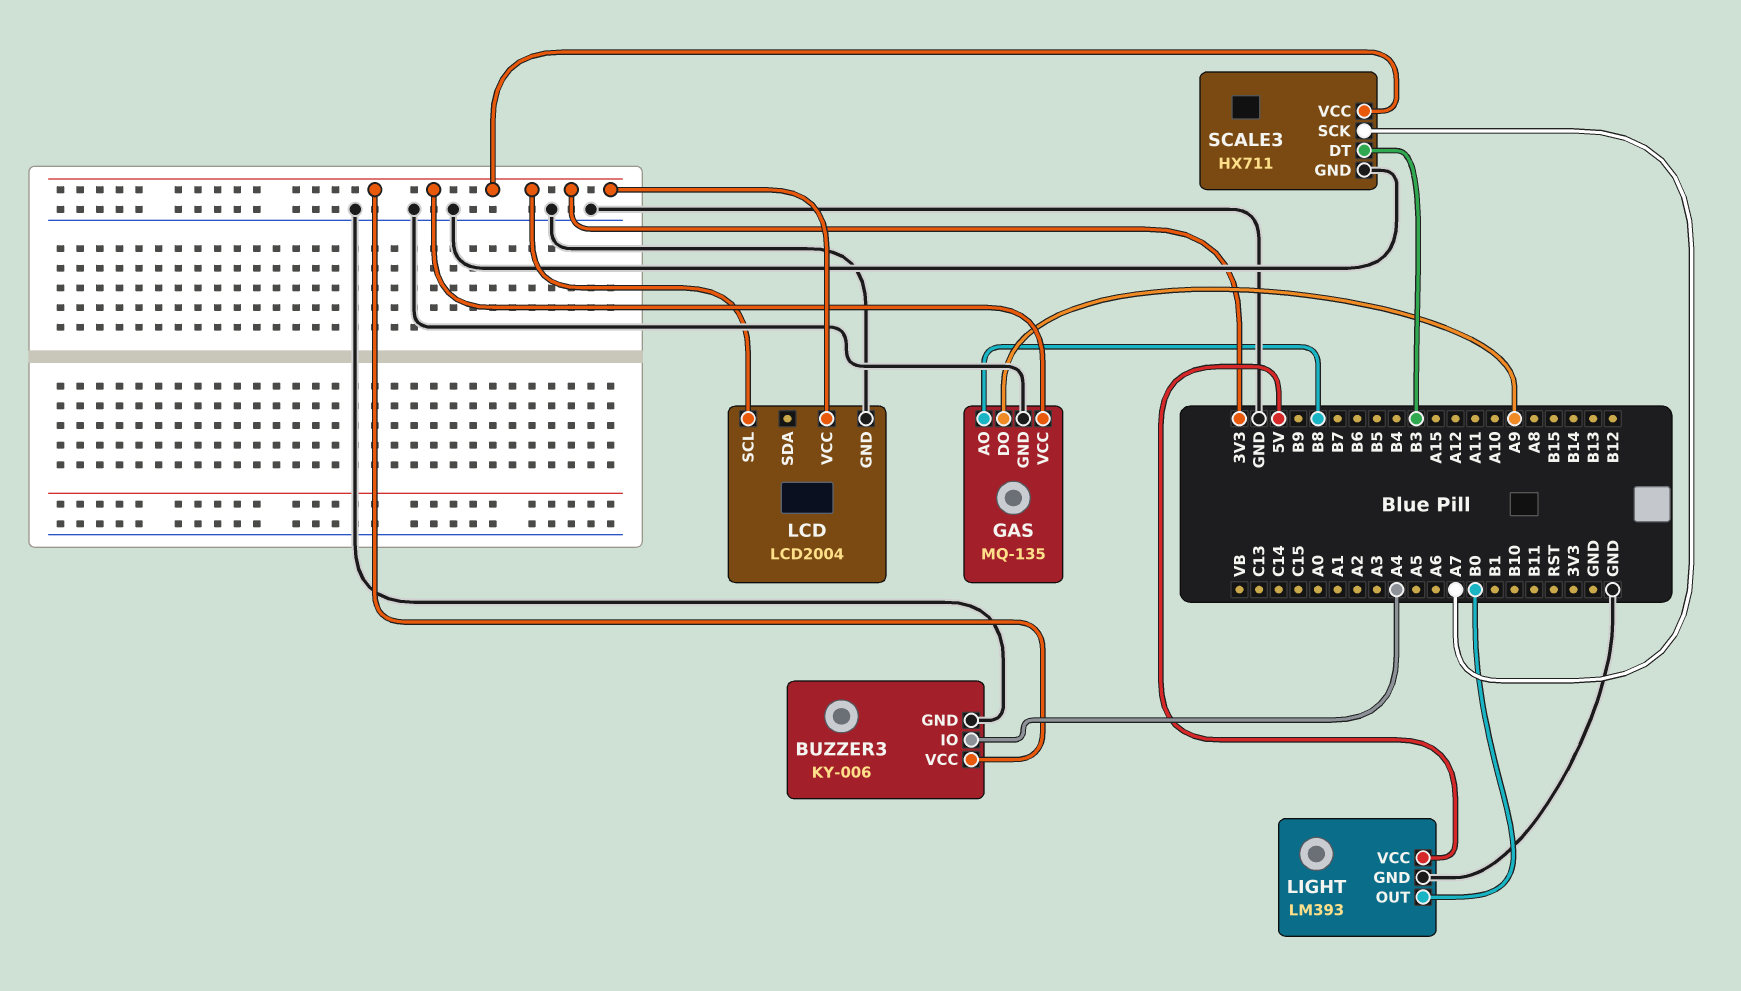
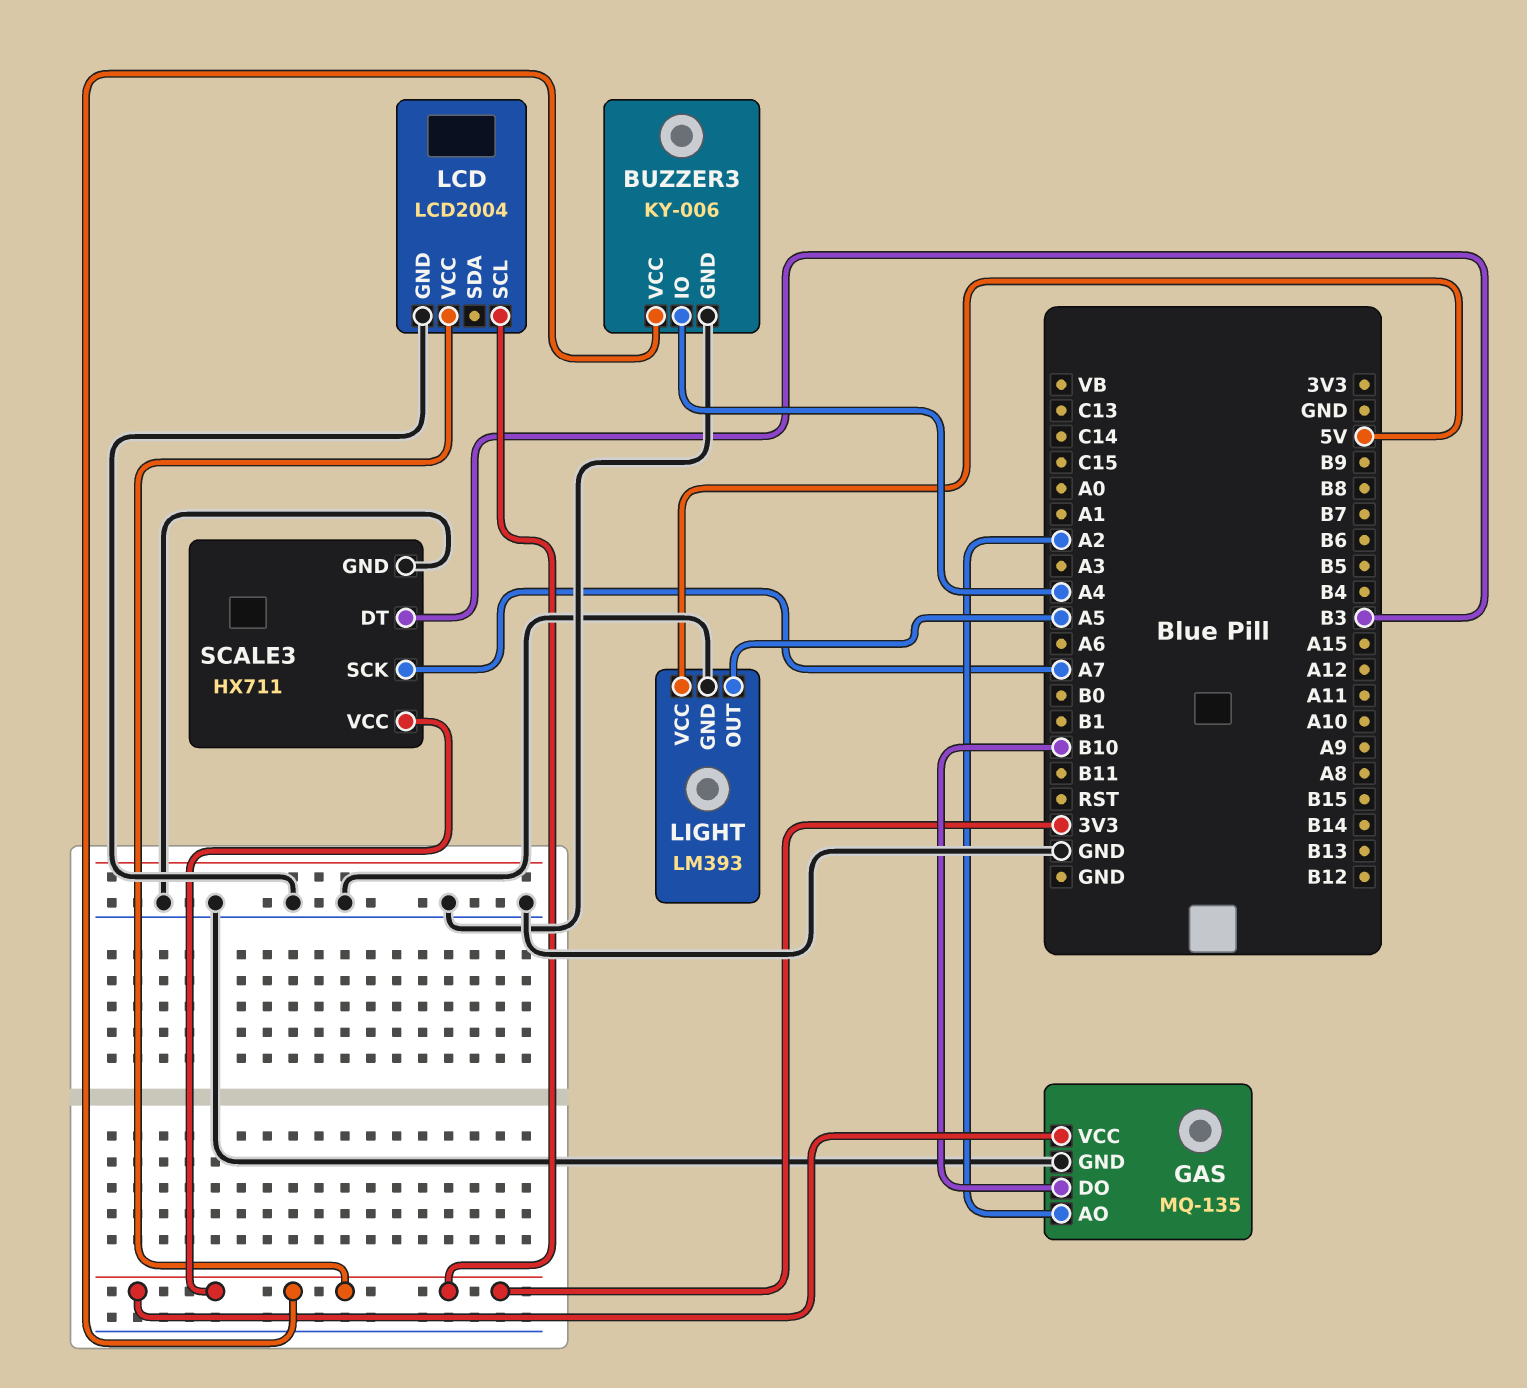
GAS pin AO: B8 -> A2
GAS pin DO: A9 -> B10
LIGHT pin OUT: B0 -> A5

